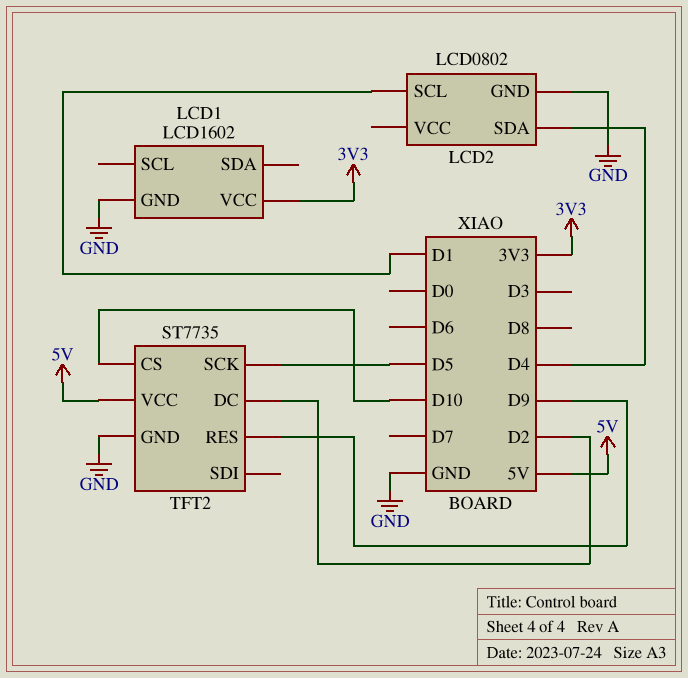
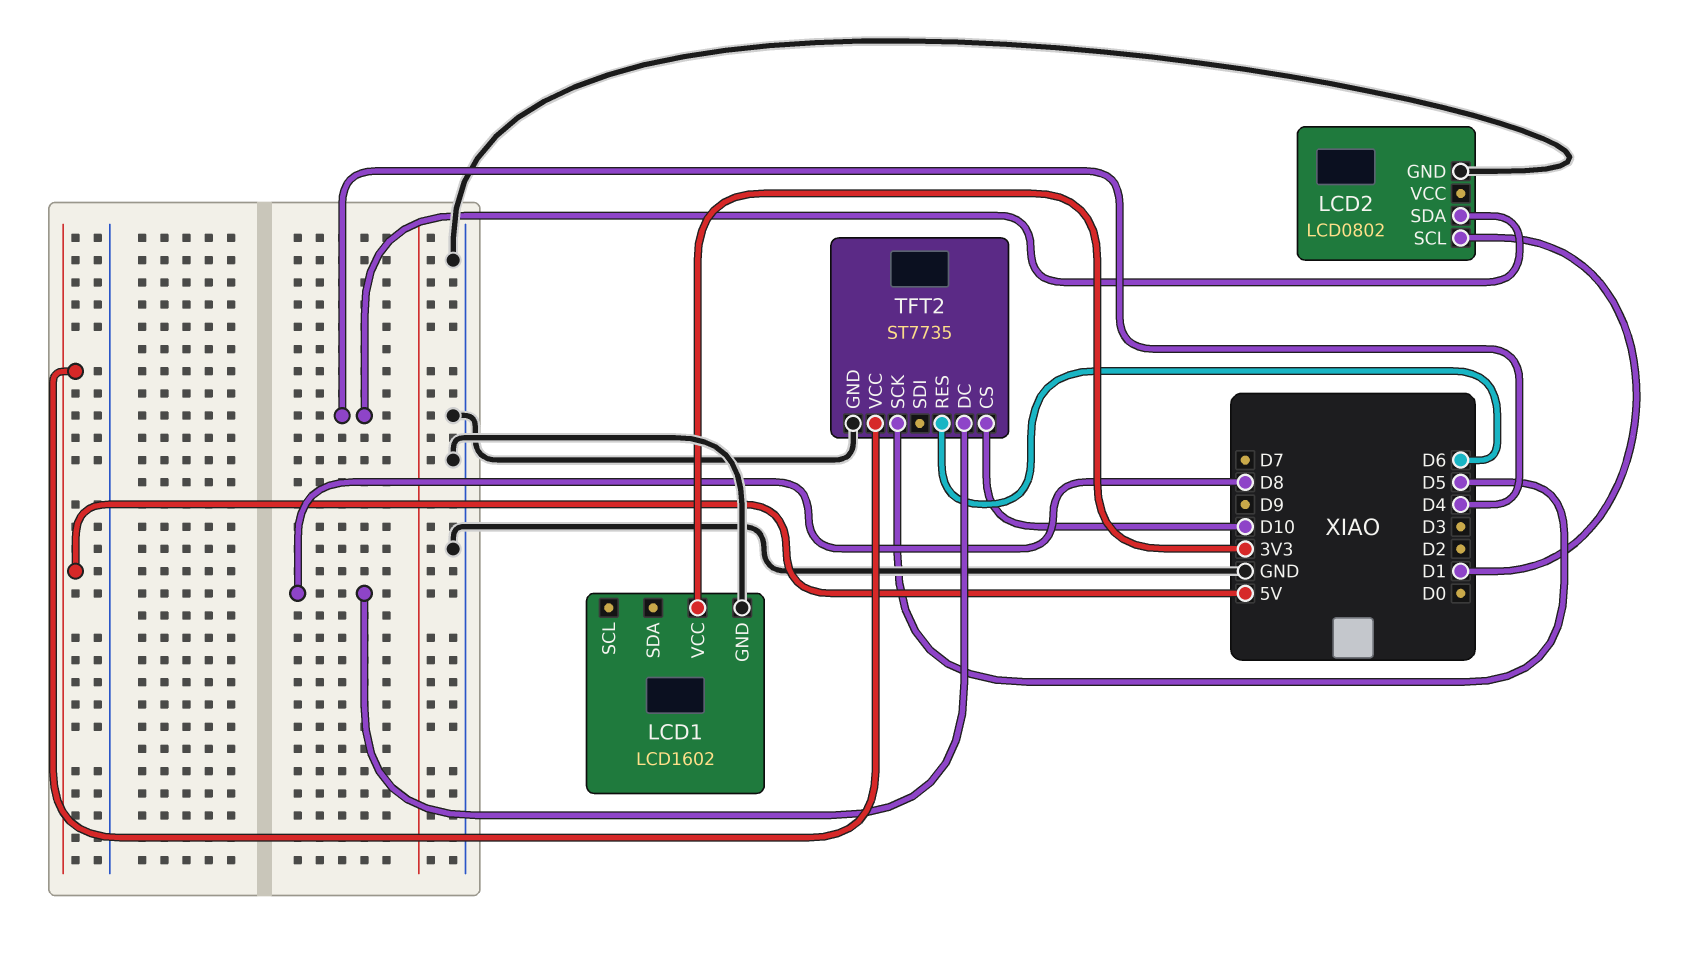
TFT2 pin DC: D2 -> D8
TFT2 pin RES: D9 -> D6

